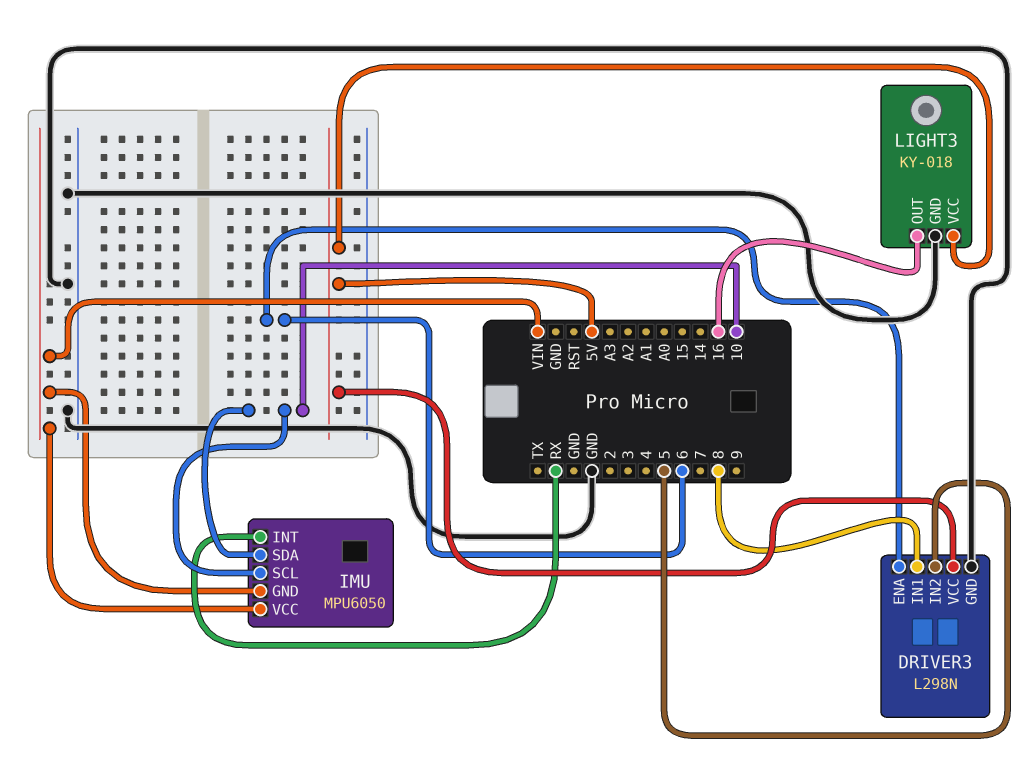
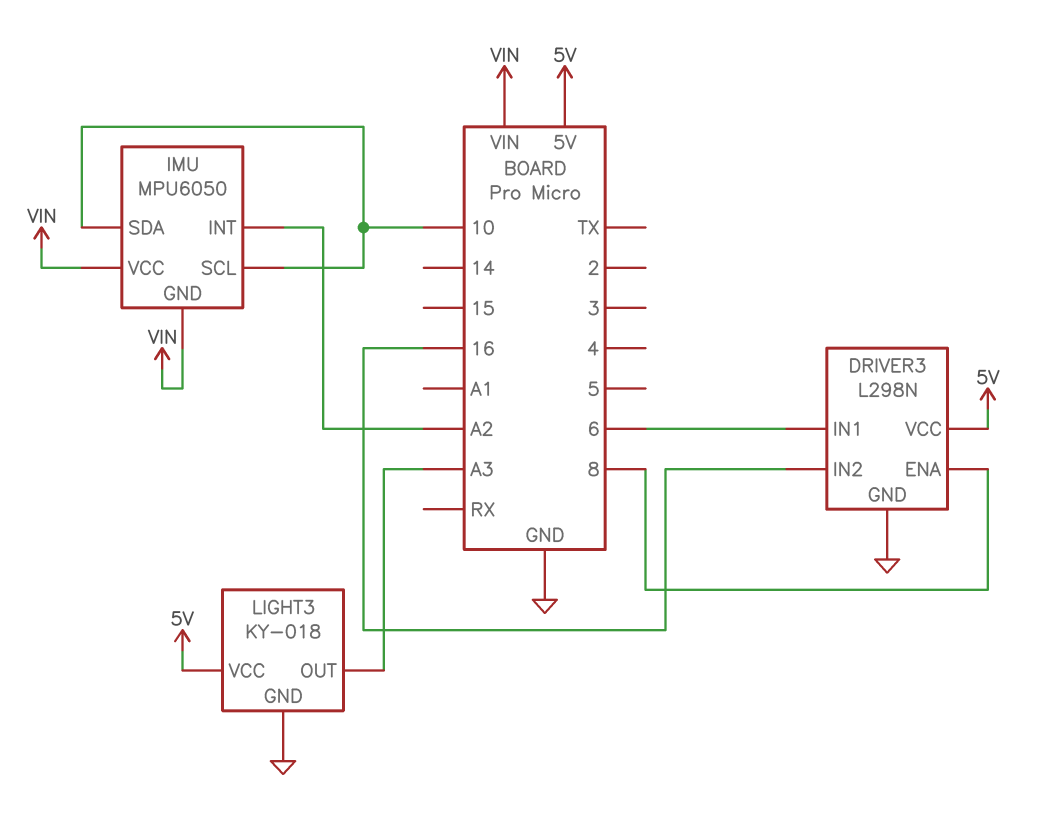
DRIVER3 pin ENA: 6 -> 8
DRIVER3 pin IN1: 8 -> 6
DRIVER3 pin IN2: 5 -> 16
IMU pin INT: RX -> A2
LIGHT3 pin OUT: 16 -> A3

